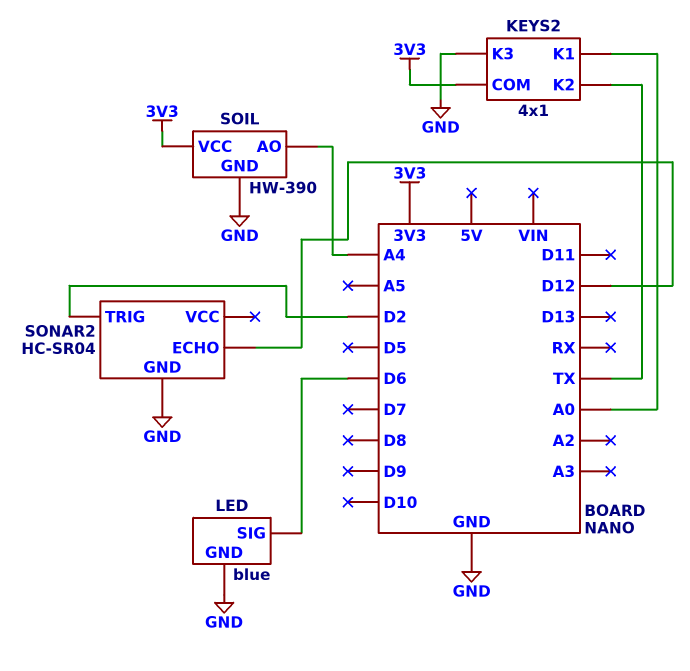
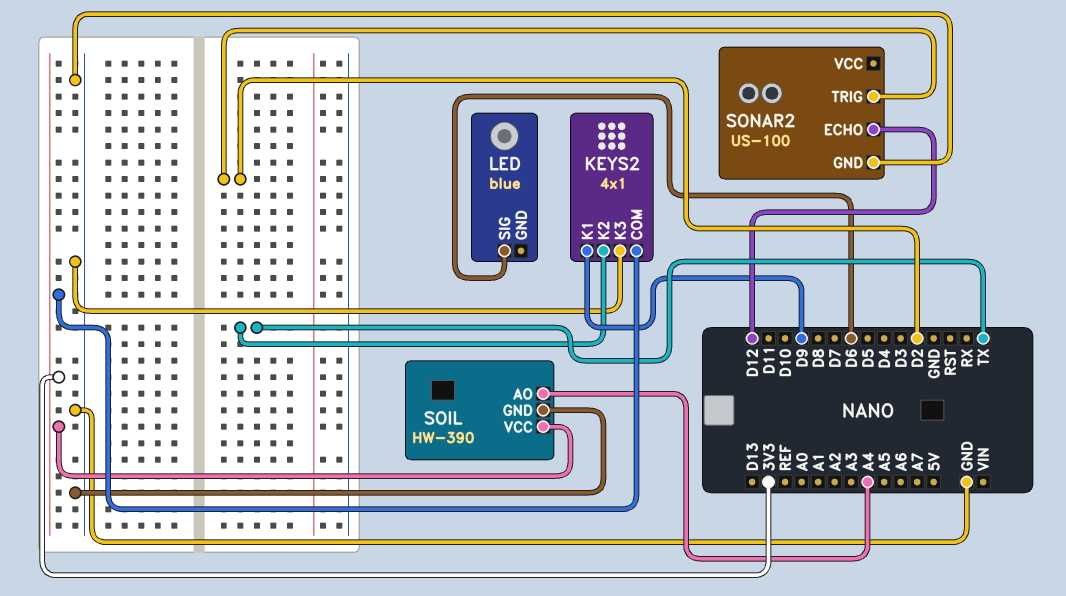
KEYS2 pin K1: A0 -> D9
LED pin GND: GND -> none
SONAR2: HC-SR04 -> US-100

